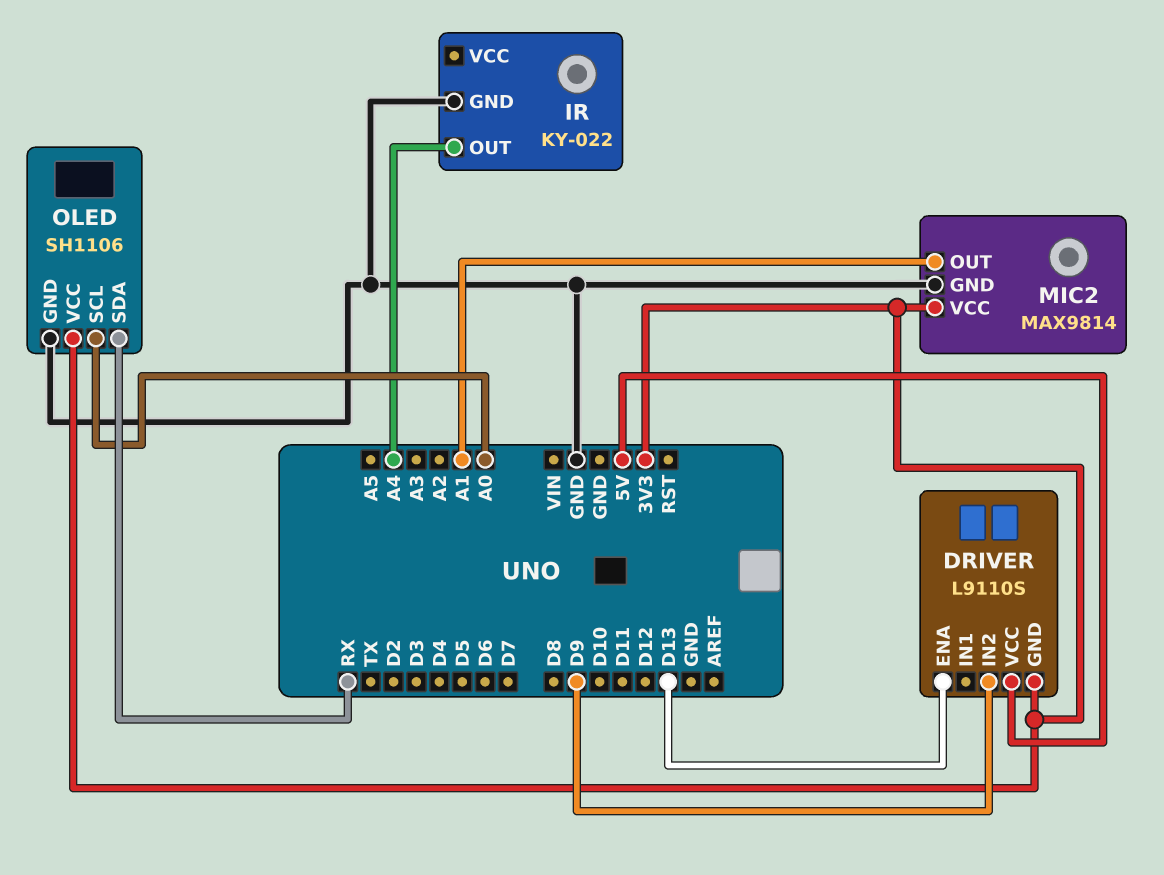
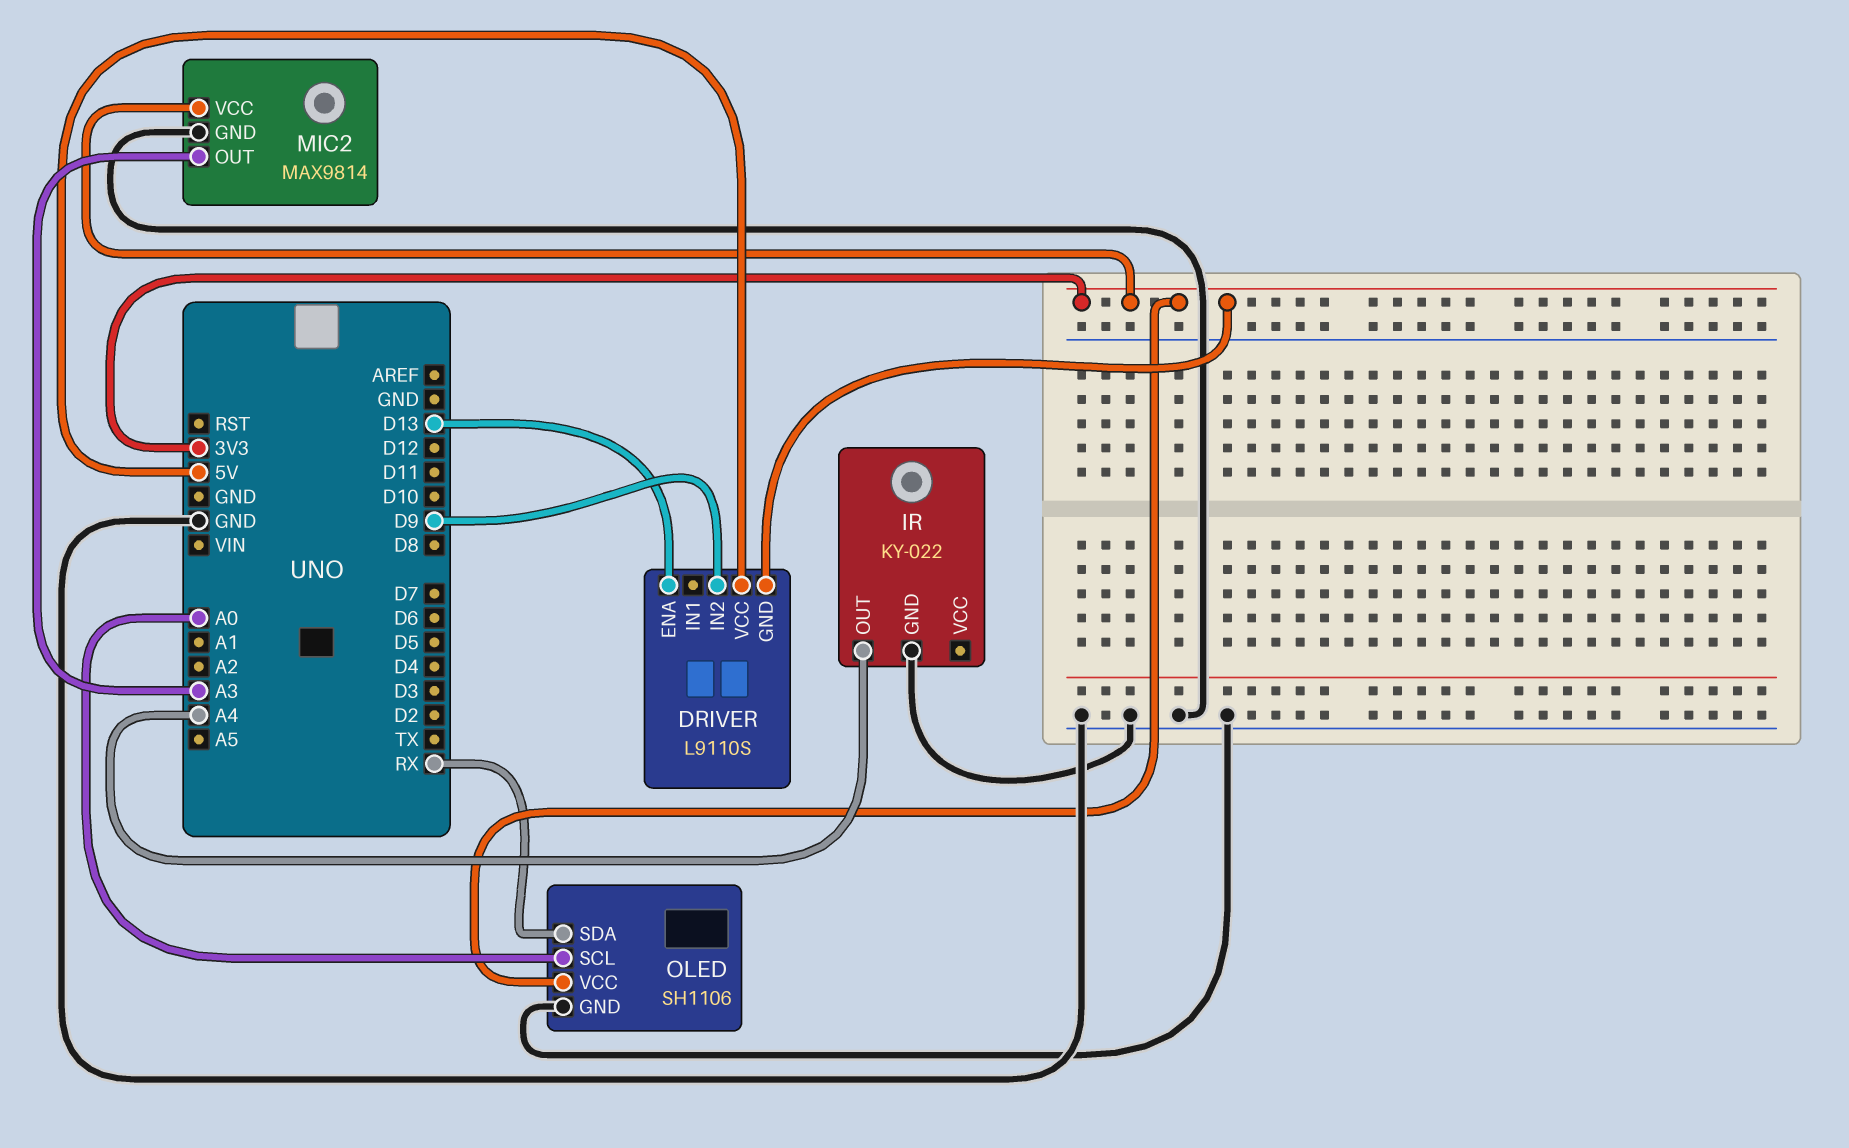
MIC2 pin OUT: A1 -> A3

